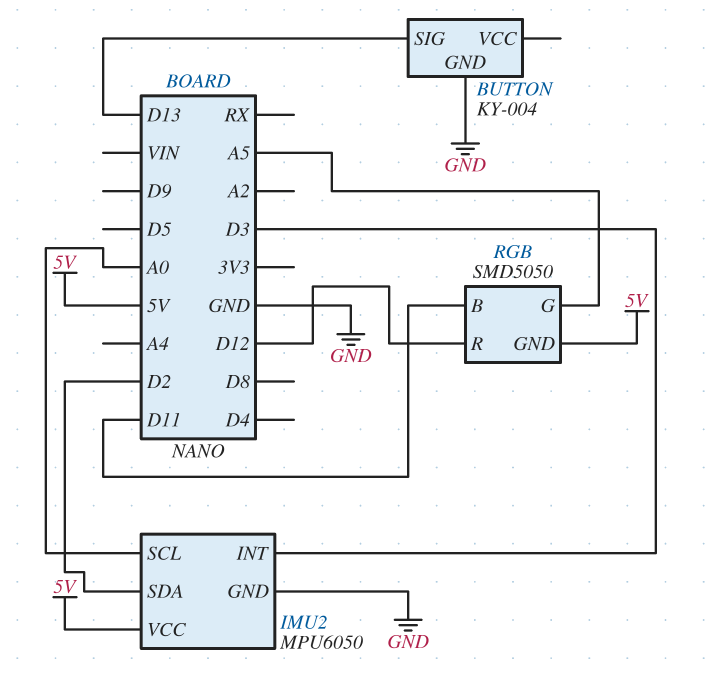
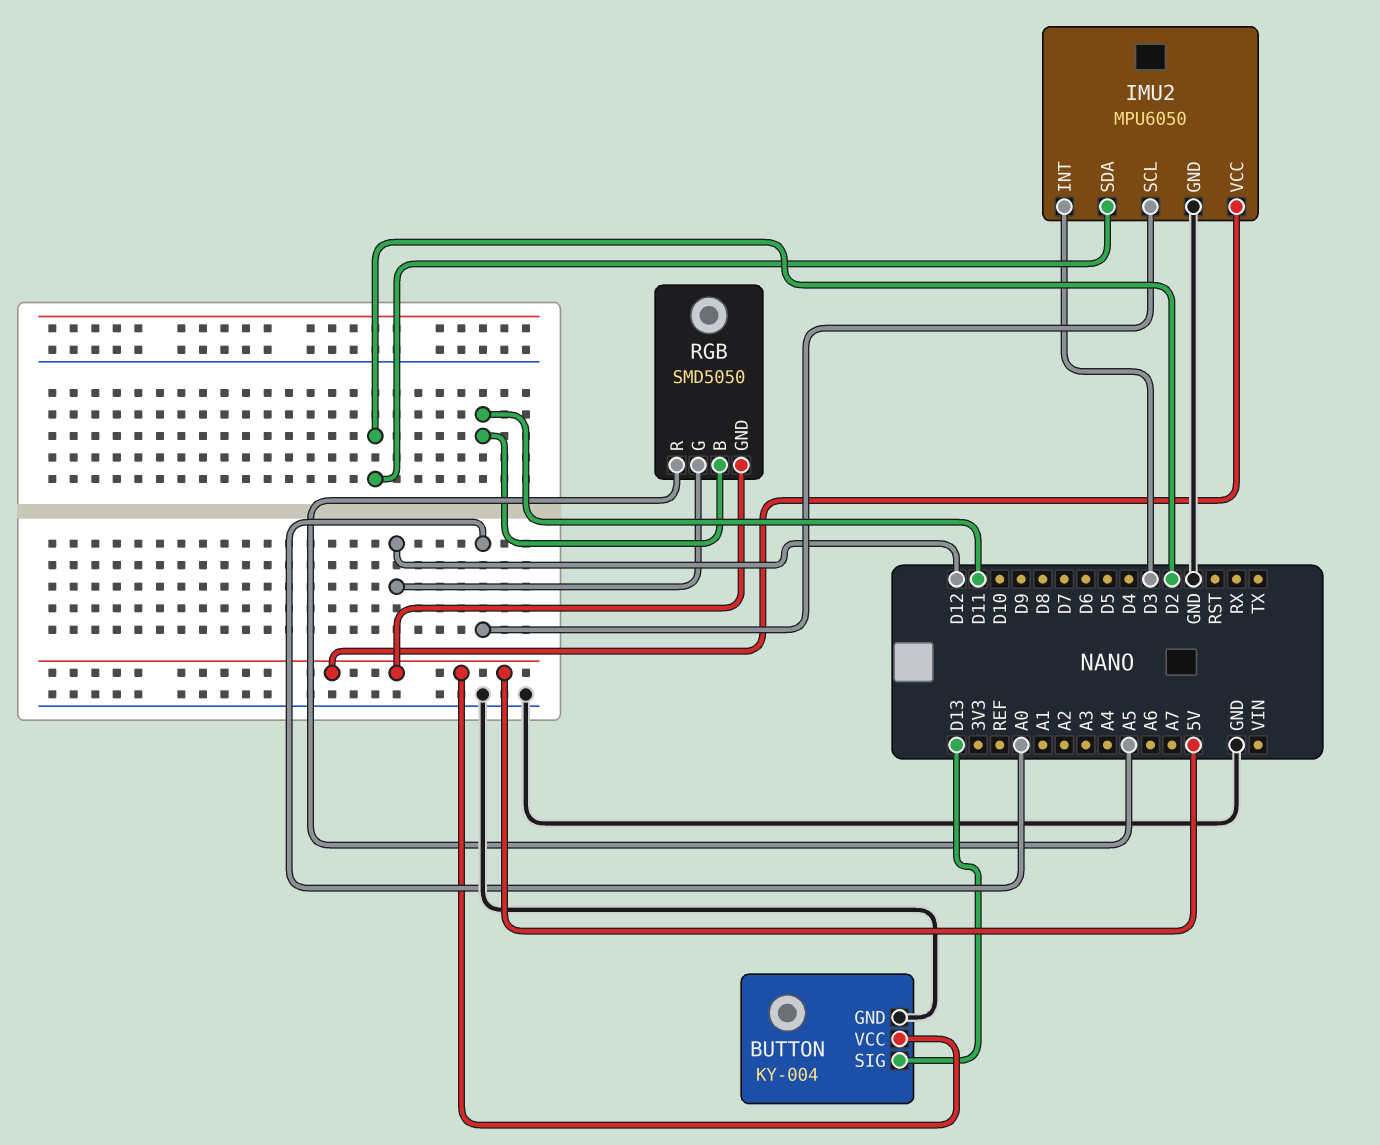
BUTTON pin VCC: none -> 5V
RGB pin G: A5 -> D12
RGB pin R: D12 -> A5

